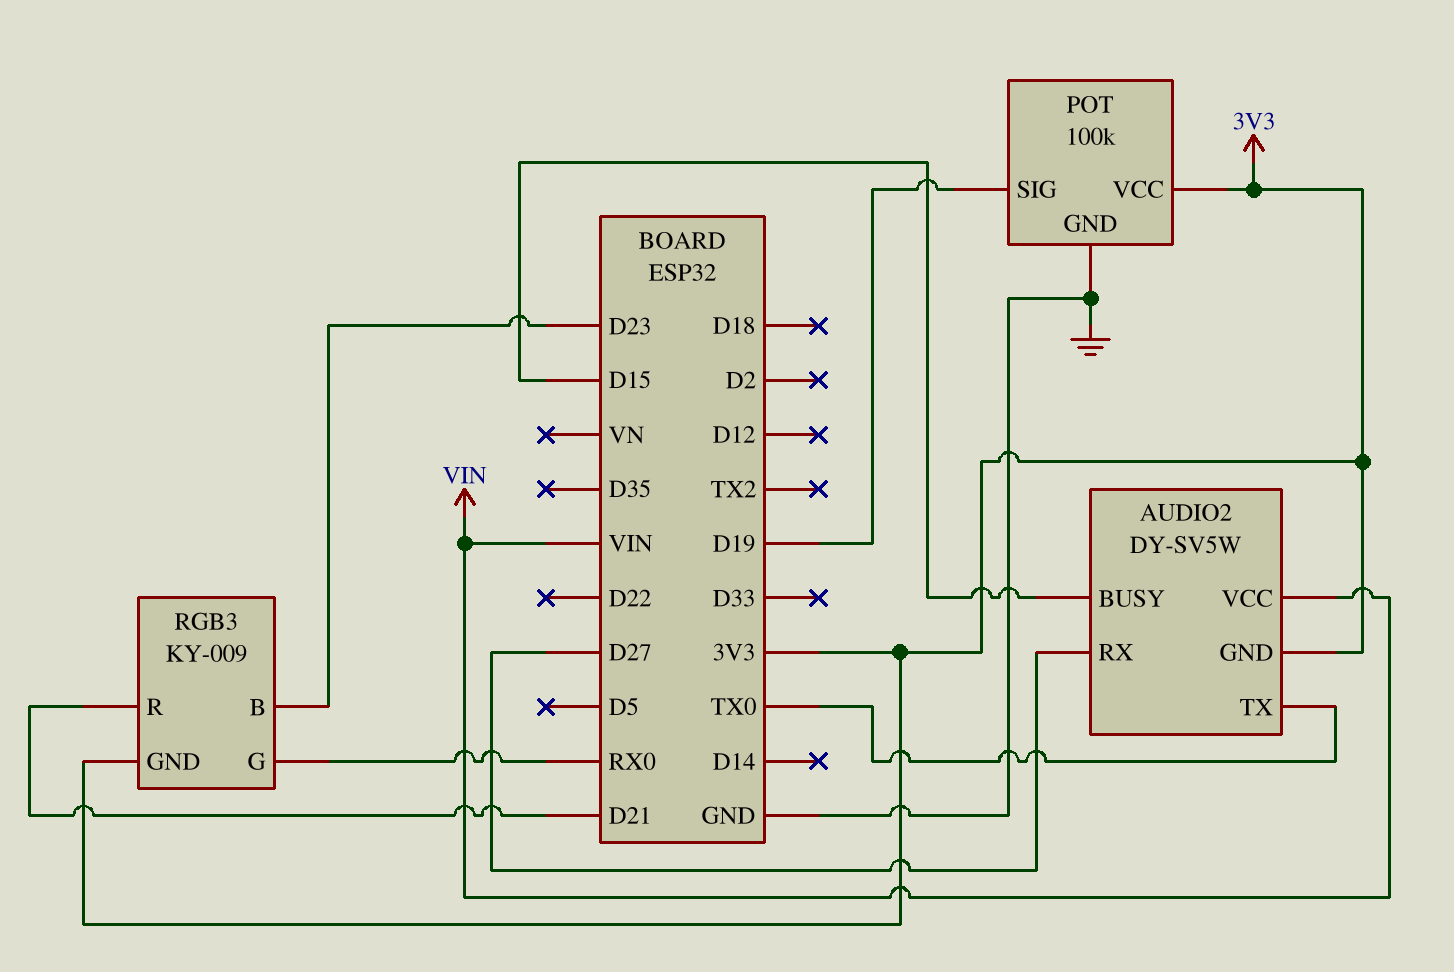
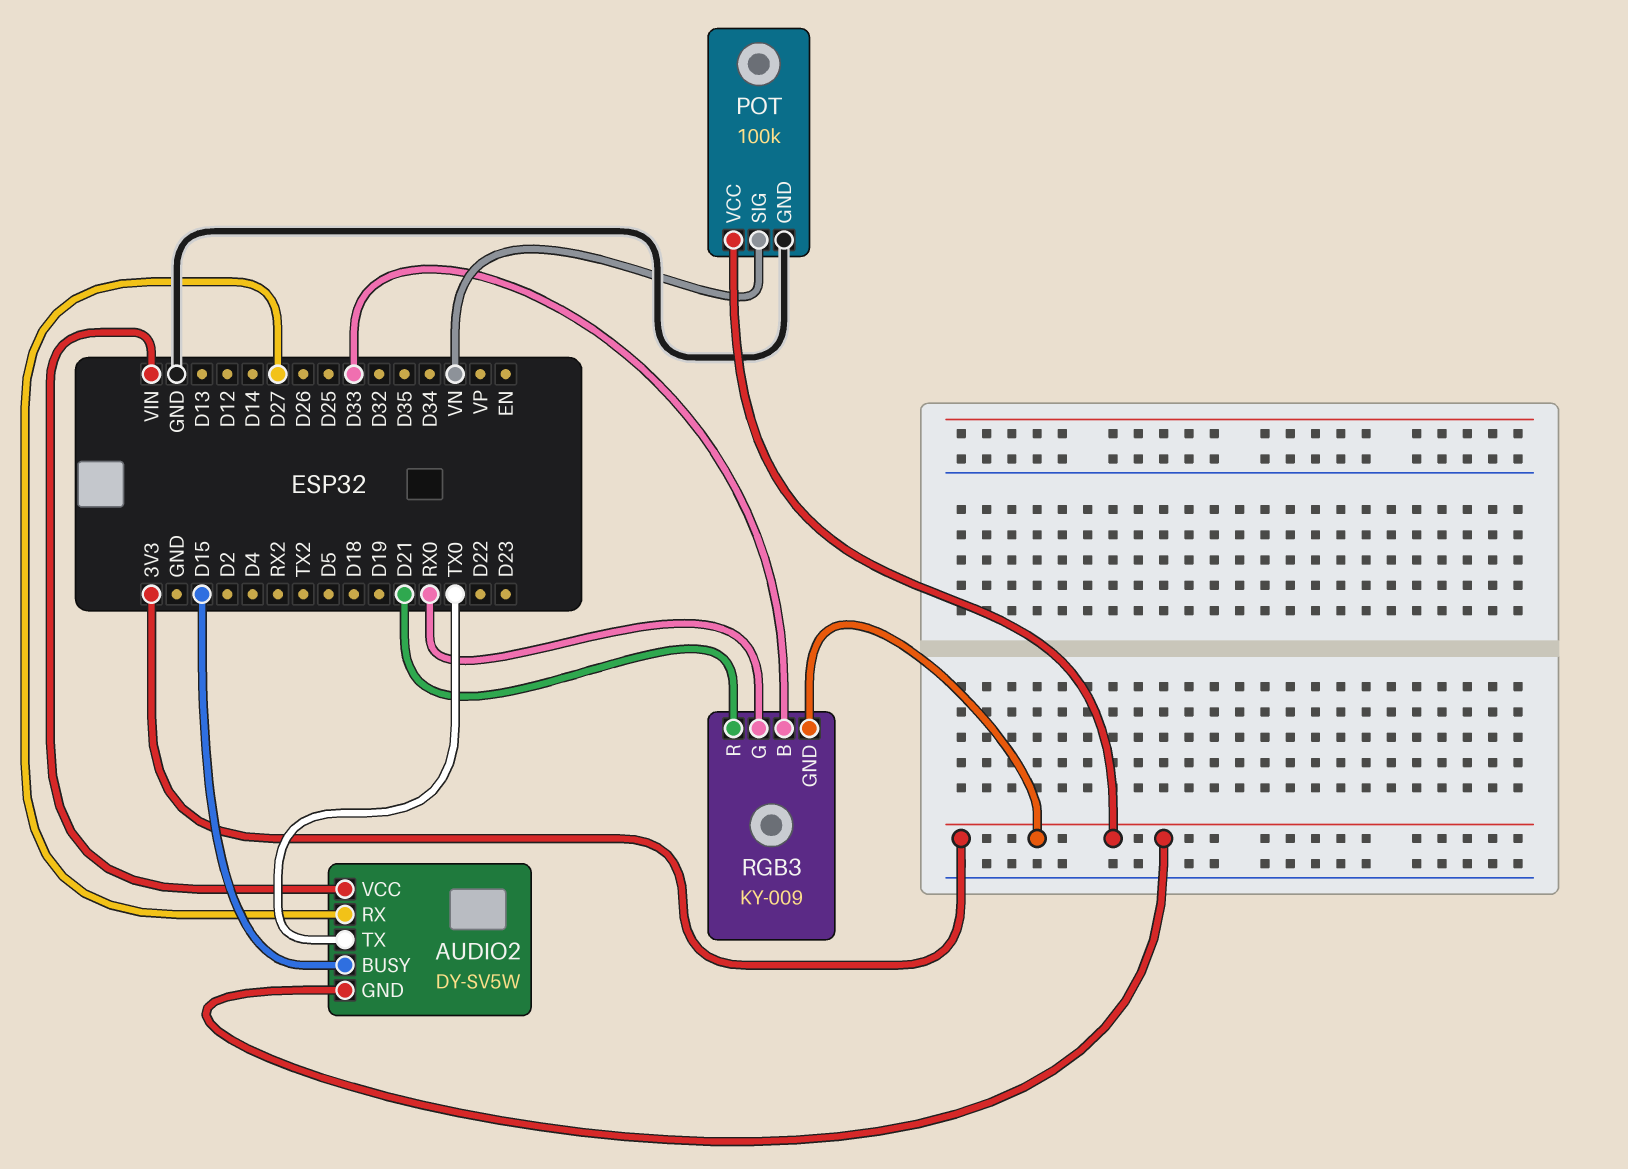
POT pin SIG: D19 -> VN
RGB3 pin B: D23 -> D33

